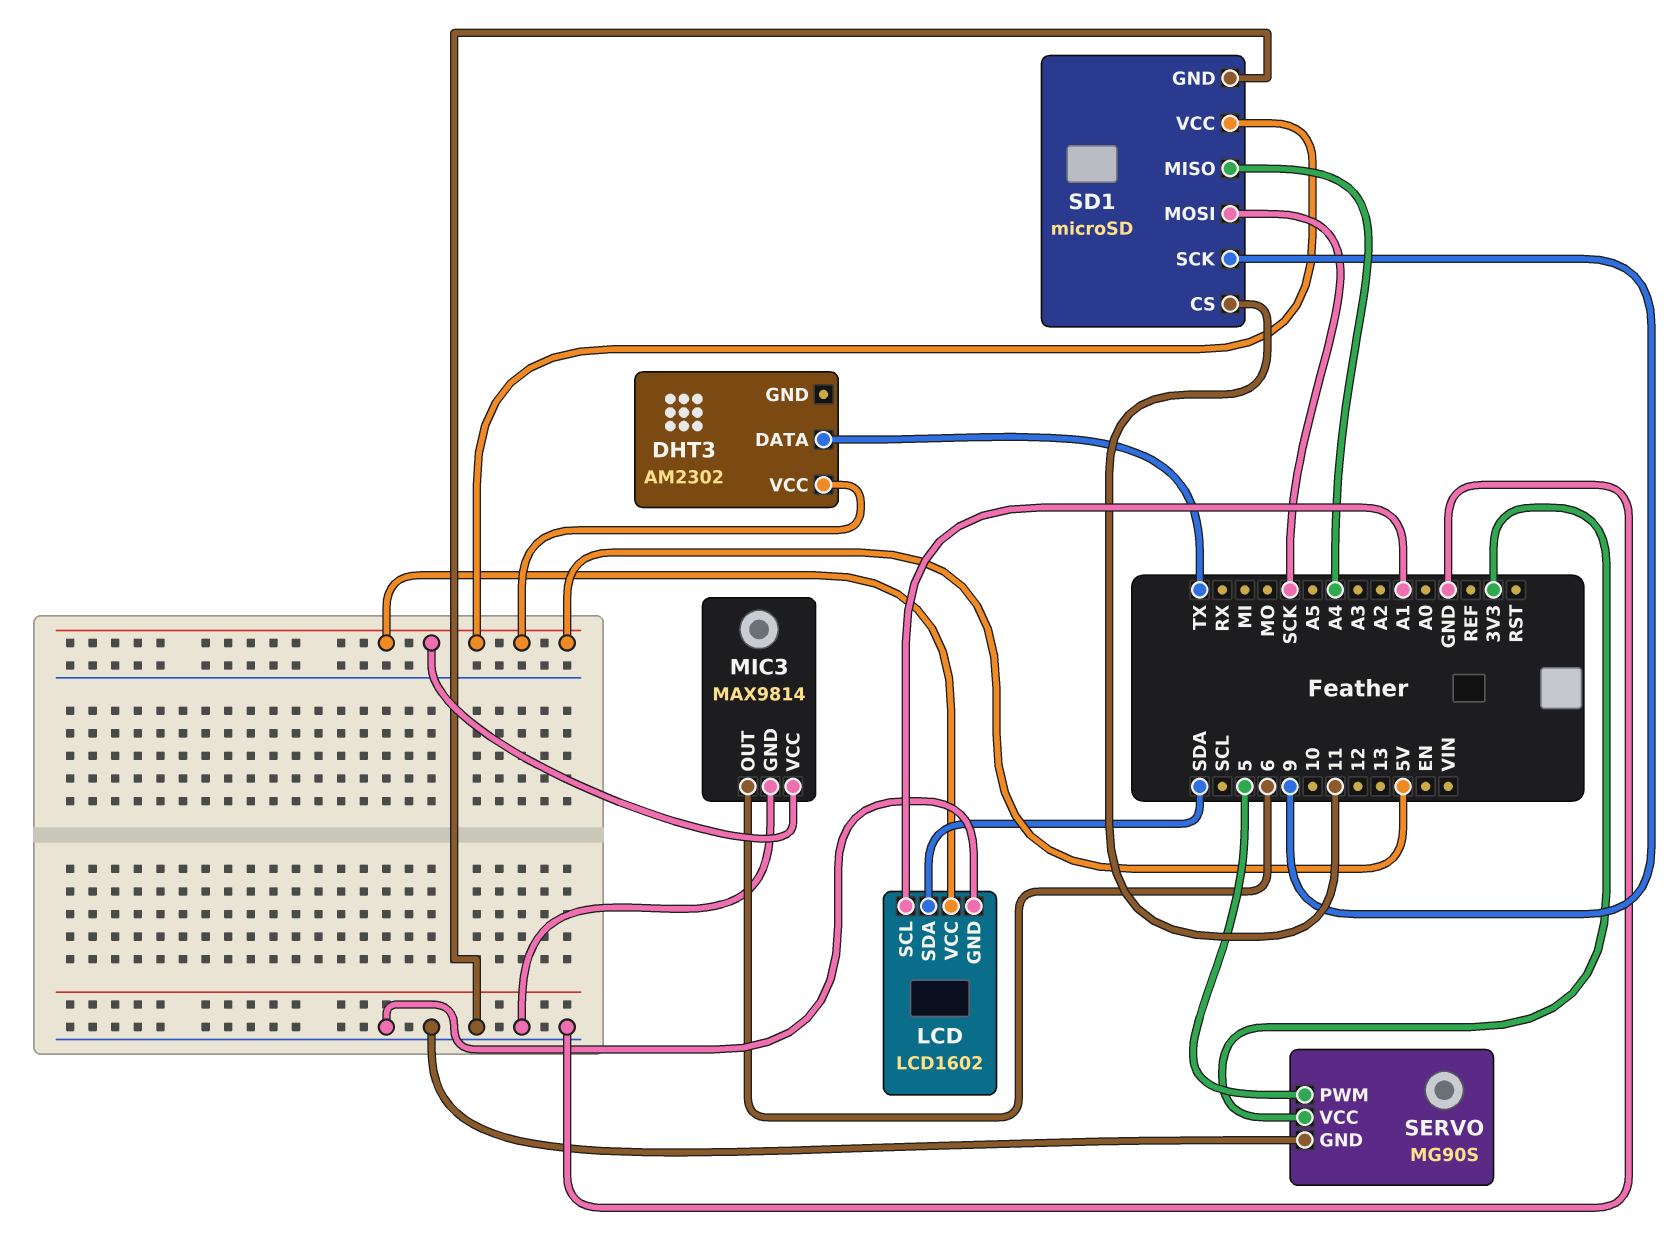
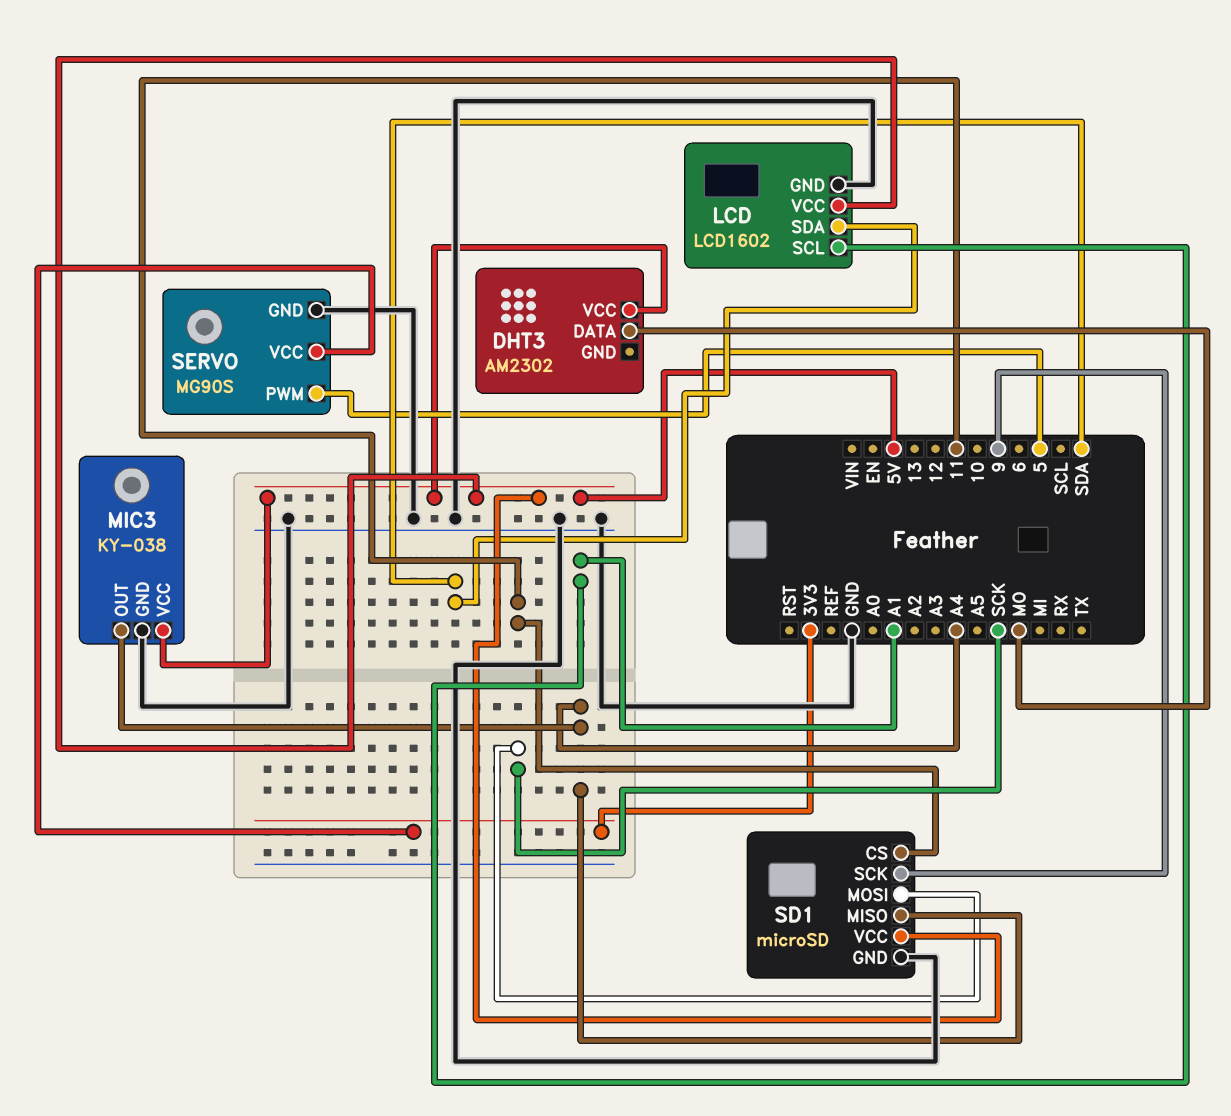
DHT3 pin DATA: TX -> MO
MIC3: MAX9814 -> KY-038
MIC3 pin OUT: 6 -> A4

